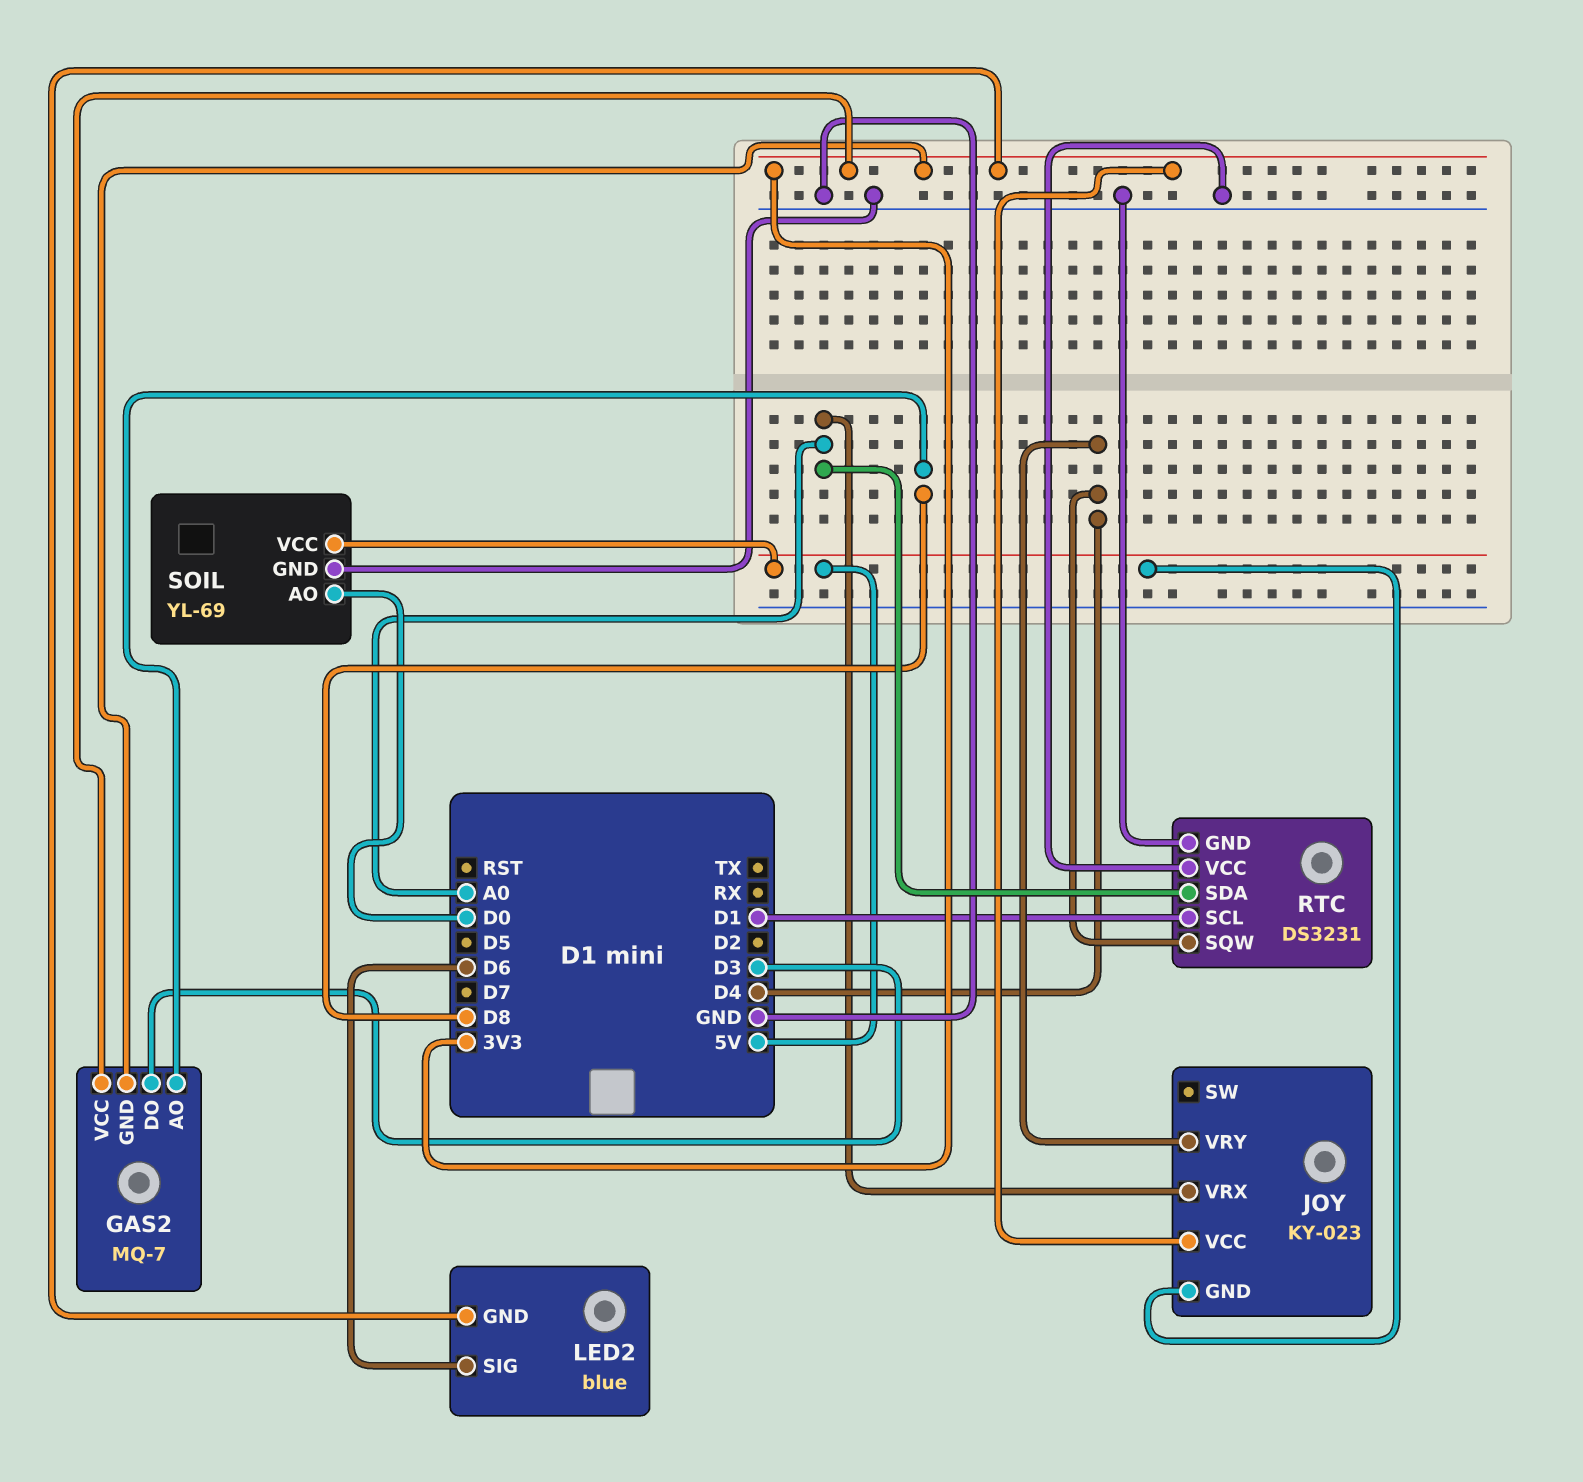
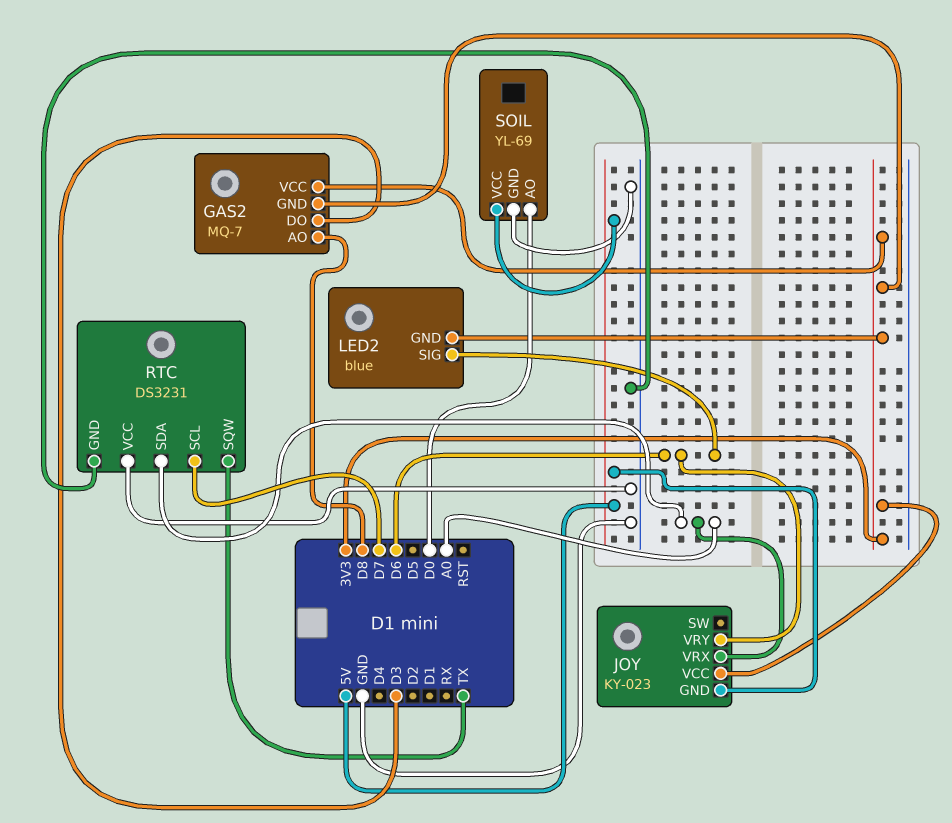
JOY pin VRY: D4 -> D6
RTC pin SCL: D1 -> D7
RTC pin SQW: D4 -> TX

